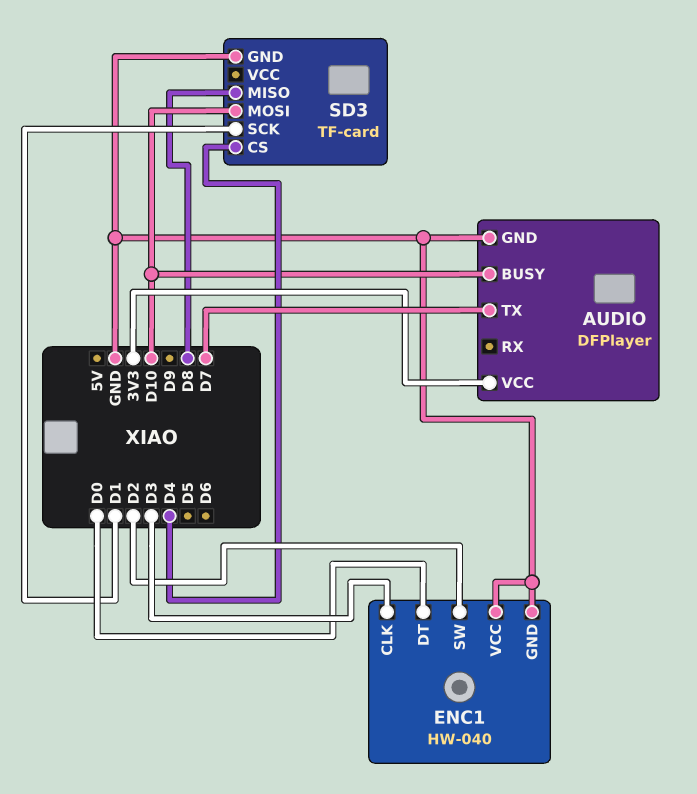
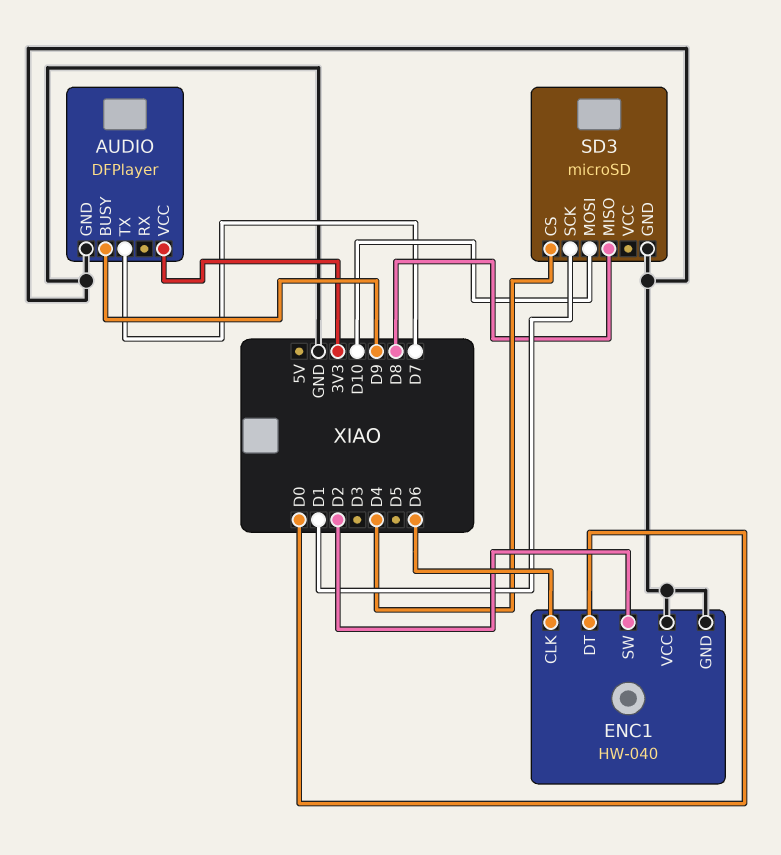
AUDIO pin BUSY: D10 -> D9
ENC1 pin CLK: D3 -> D6
SD3: TF-card -> microSD

